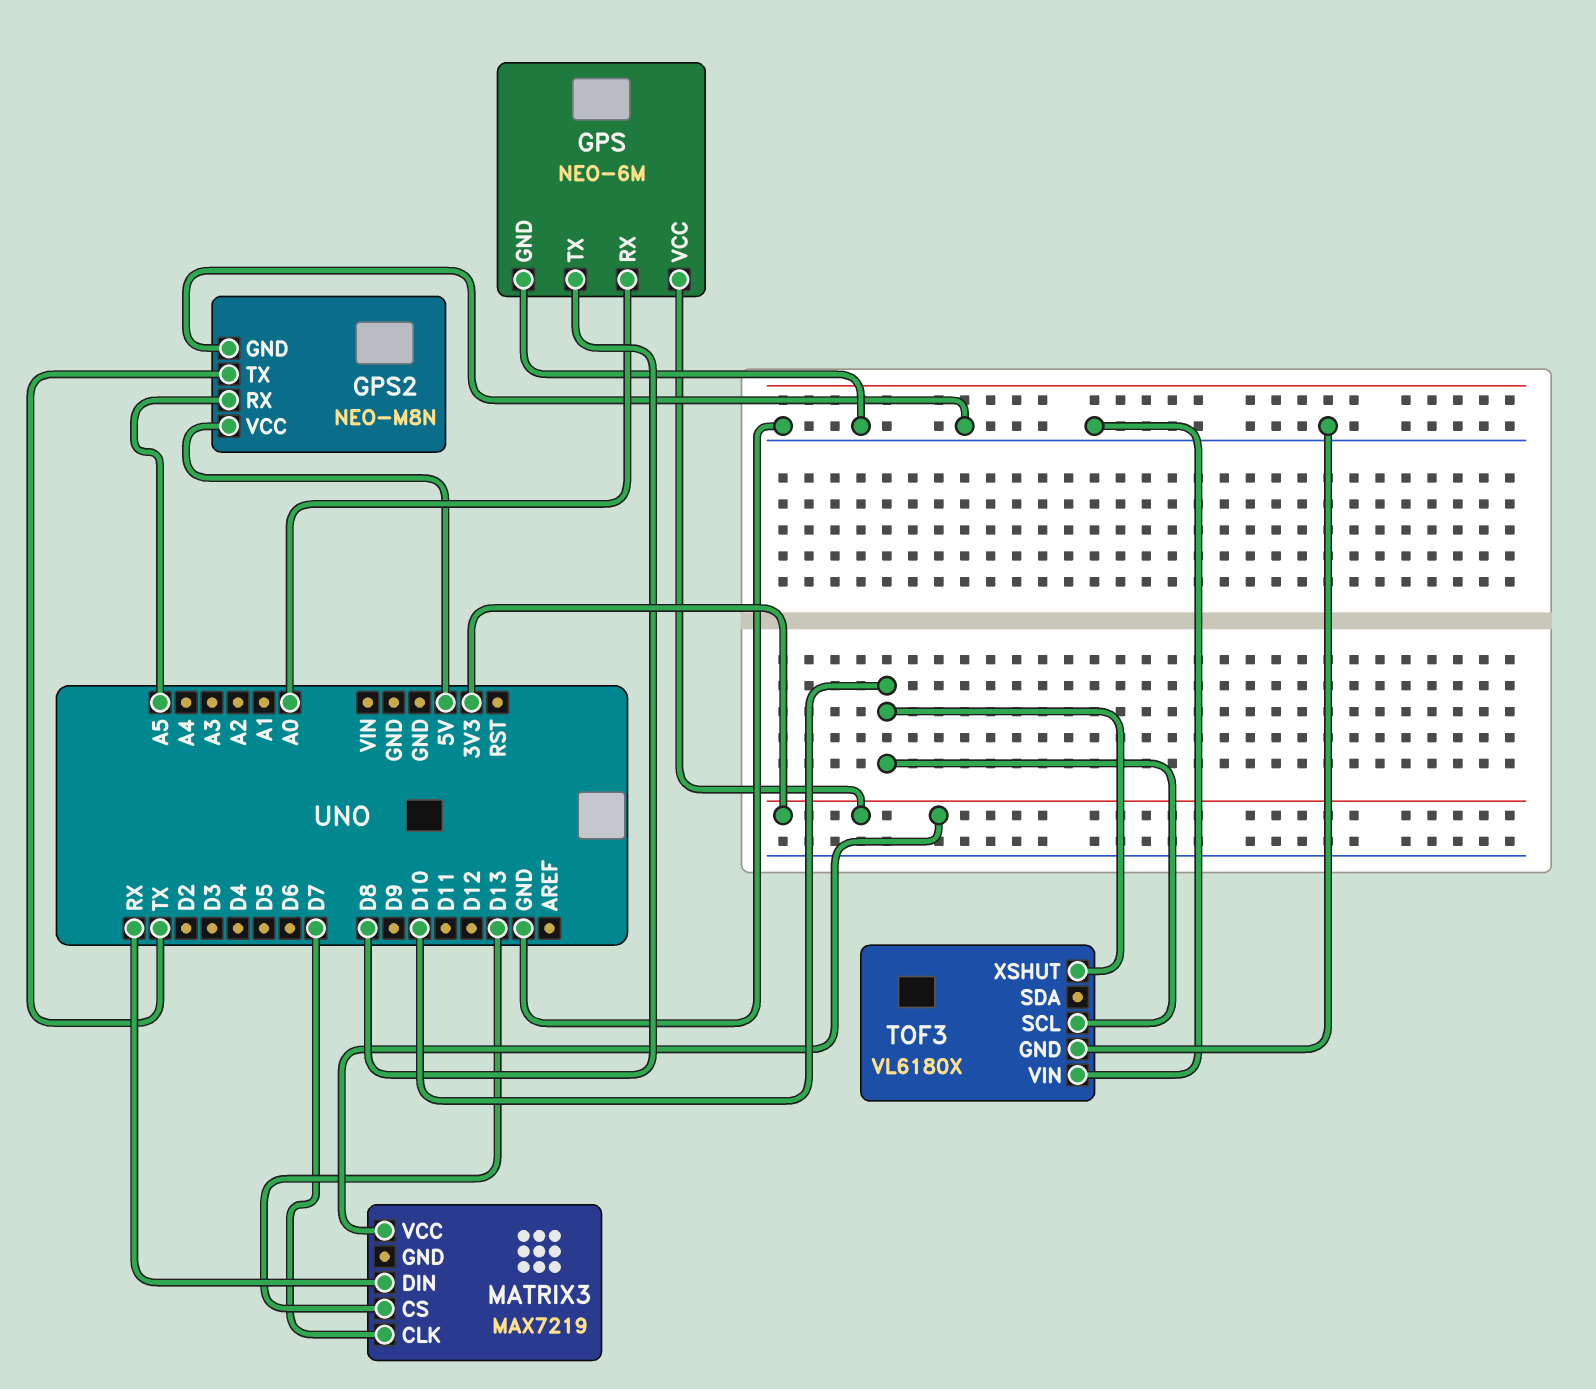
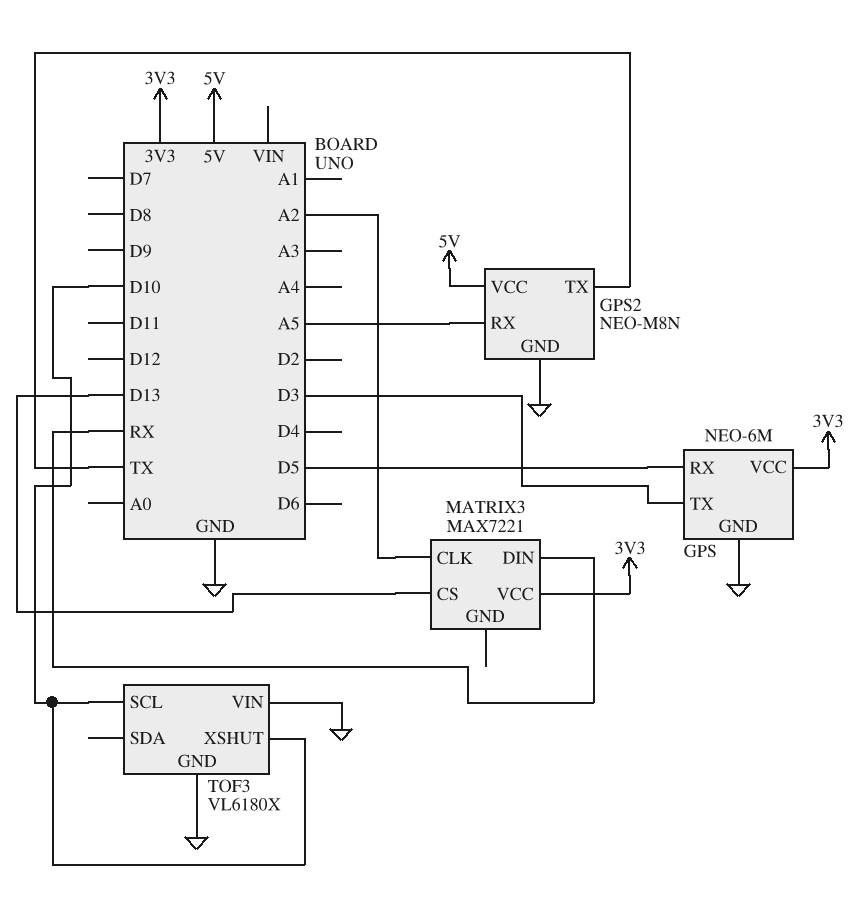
GPS pin RX: A0 -> D5
GPS pin TX: D8 -> D3
MATRIX3: MAX7219 -> MAX7221
MATRIX3 pin CLK: D7 -> A2

